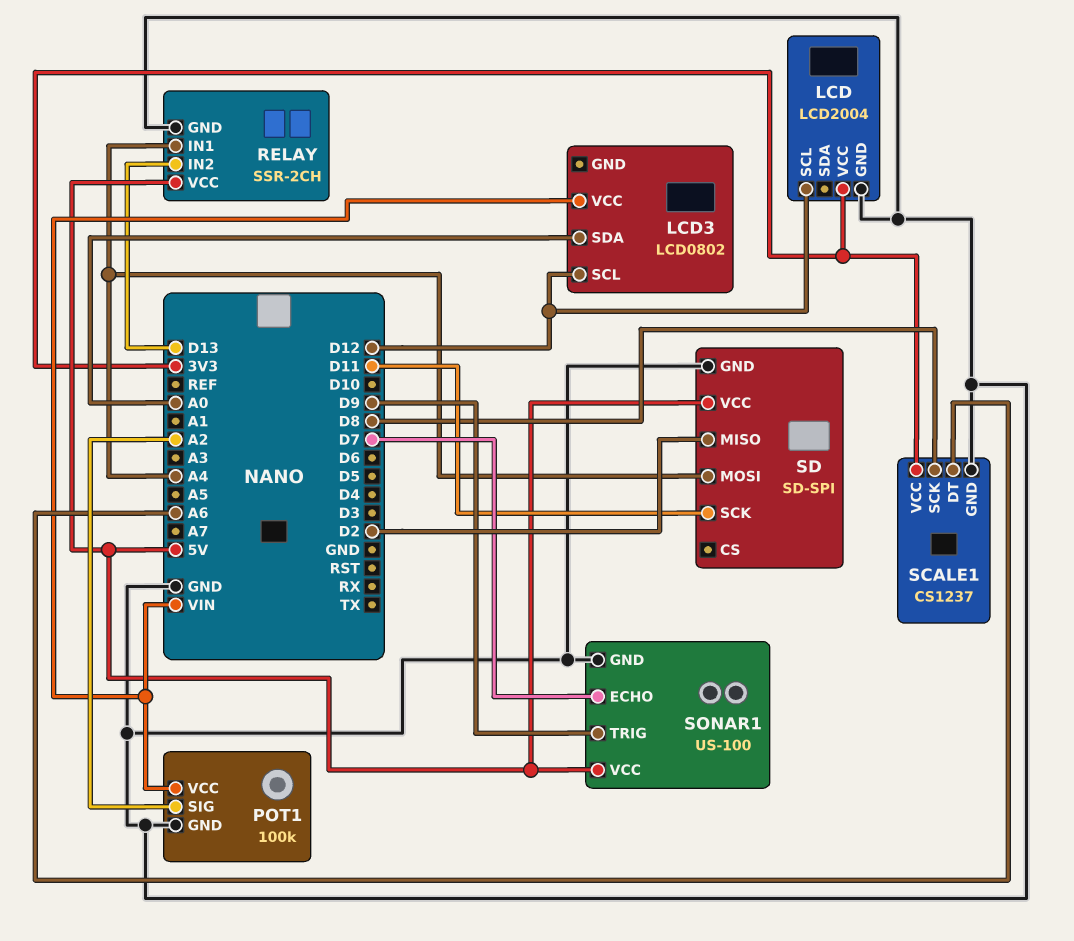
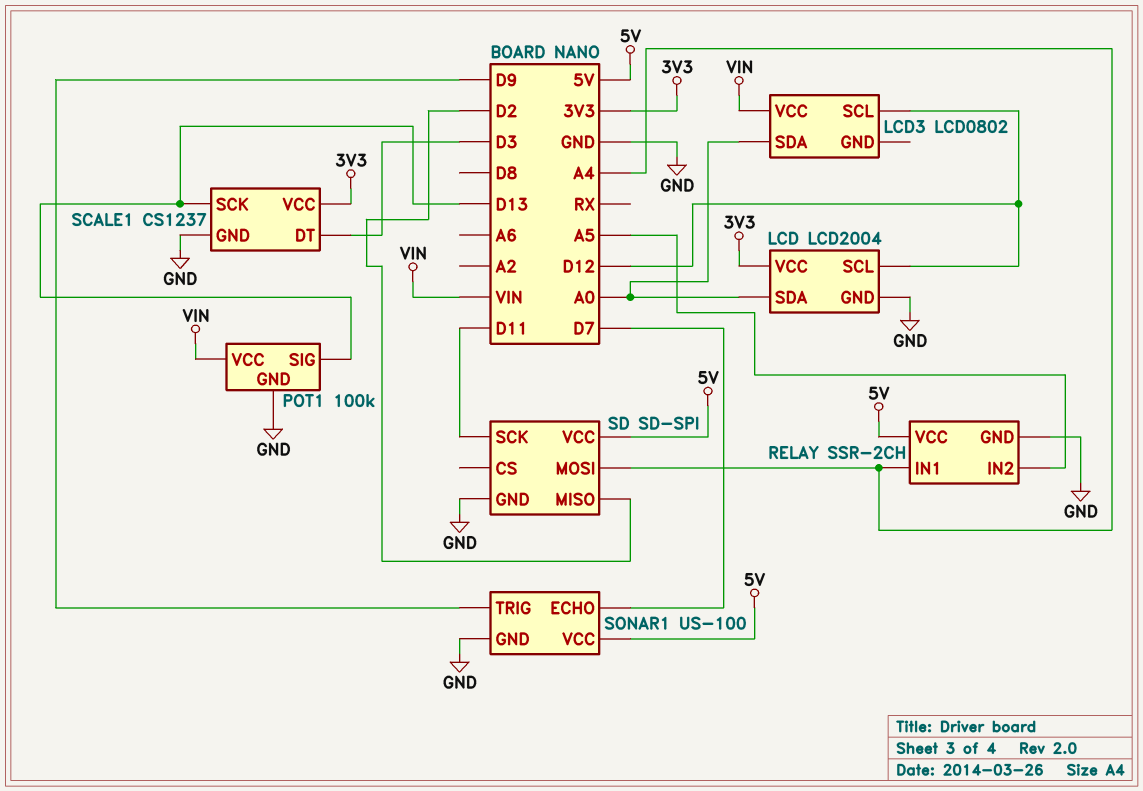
LCD pin SDA: none -> A0
POT1 pin SIG: A2 -> D13
RELAY pin IN2: D13 -> A5
SCALE1 pin DT: A6 -> D3
SCALE1 pin SCK: D8 -> D13

